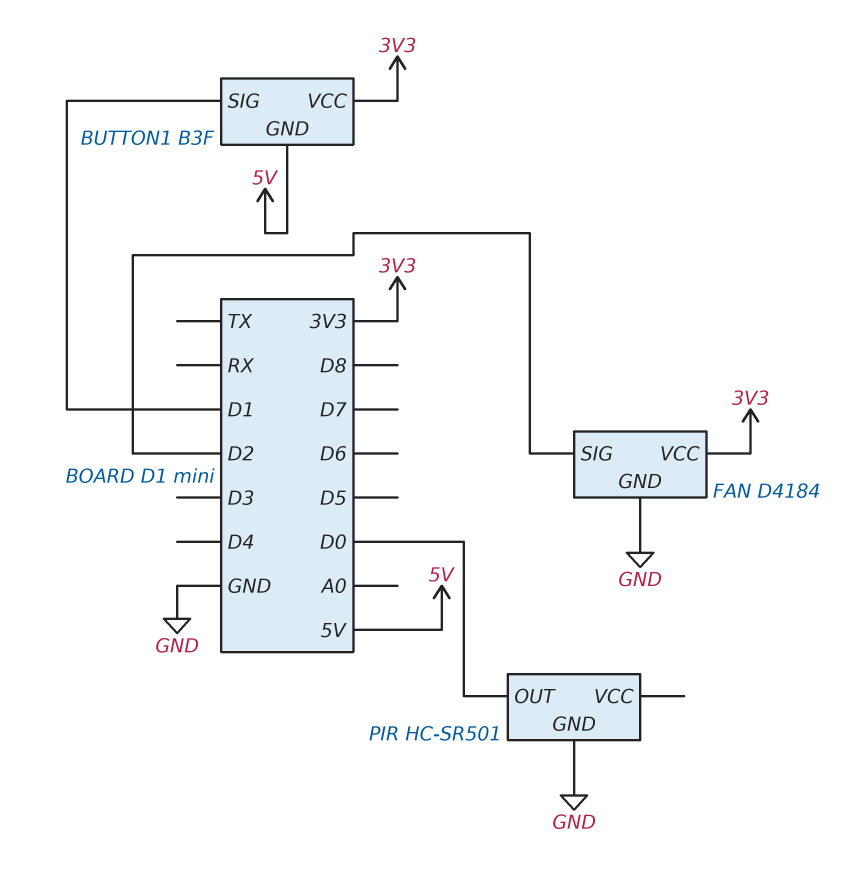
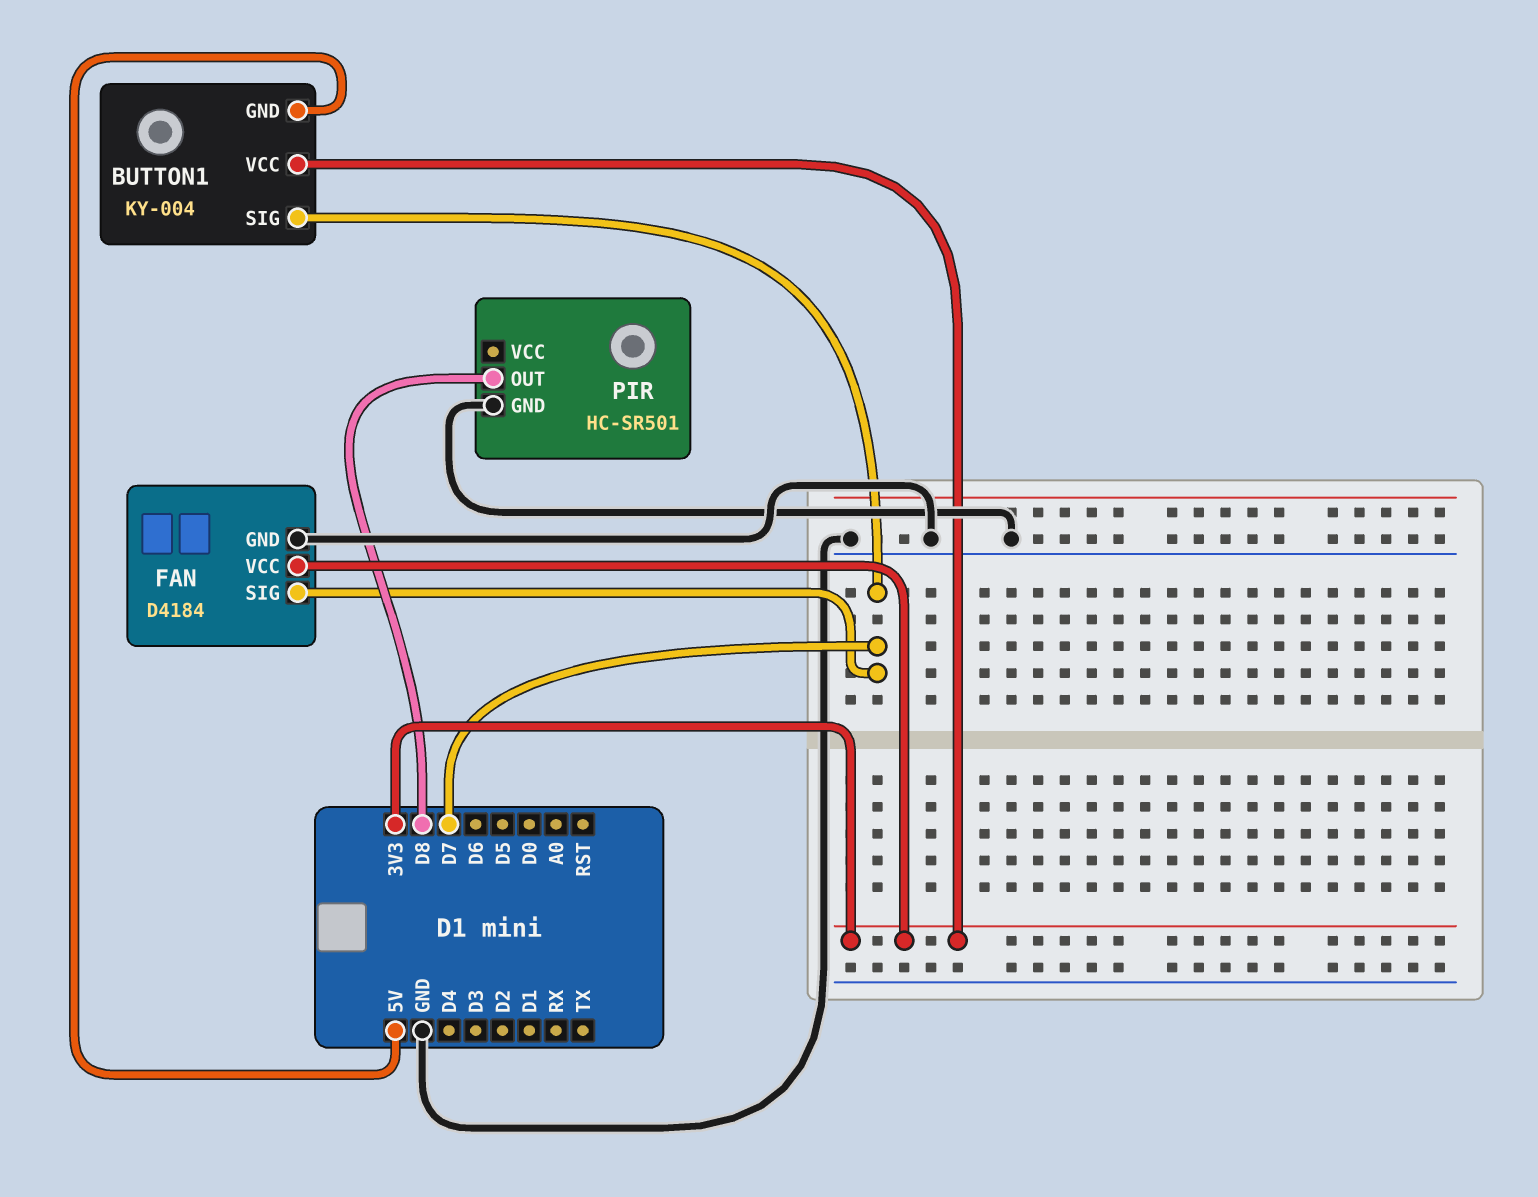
BUTTON1: B3F -> KY-004
BUTTON1 pin SIG: D1 -> D7
FAN pin SIG: D2 -> D7
PIR pin OUT: D0 -> D8

